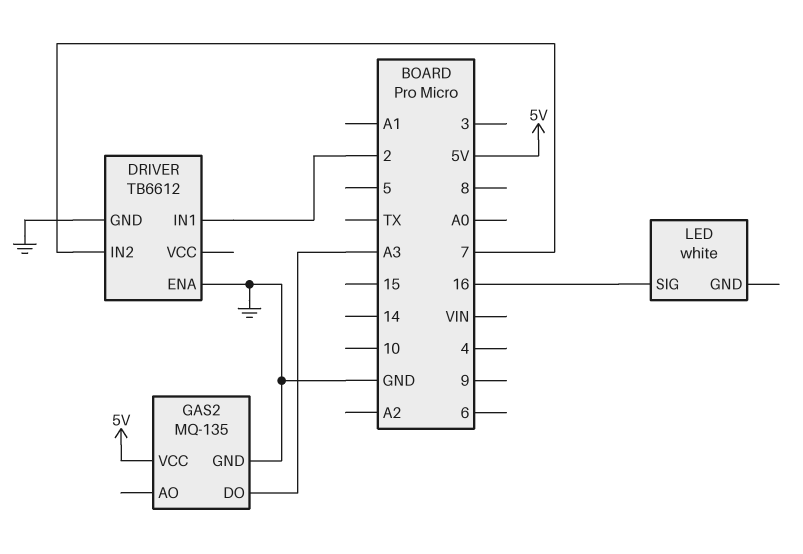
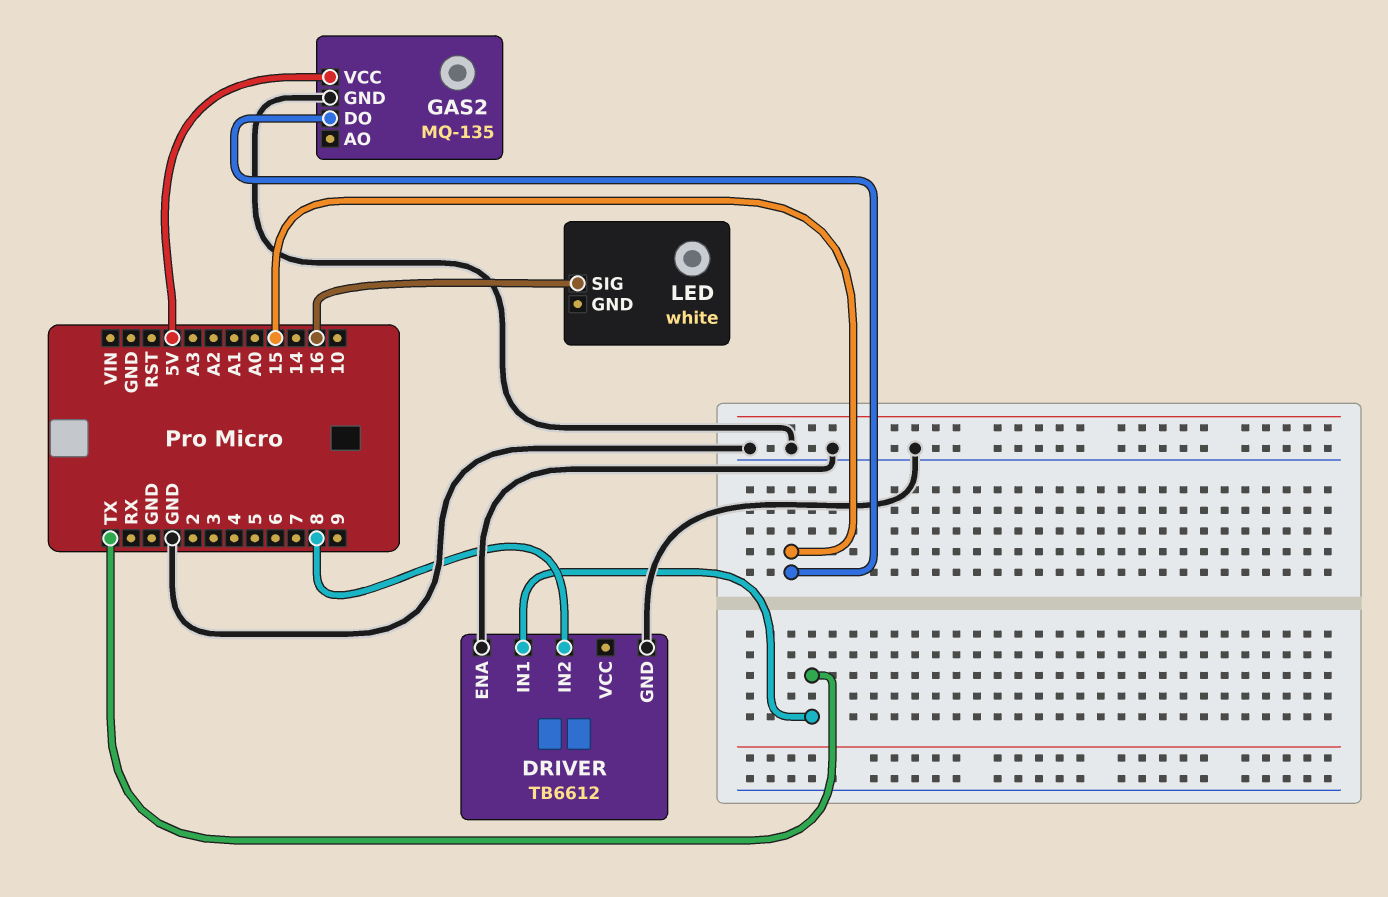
DRIVER pin IN1: 2 -> TX
DRIVER pin IN2: 7 -> 8
GAS2 pin DO: A3 -> 15

